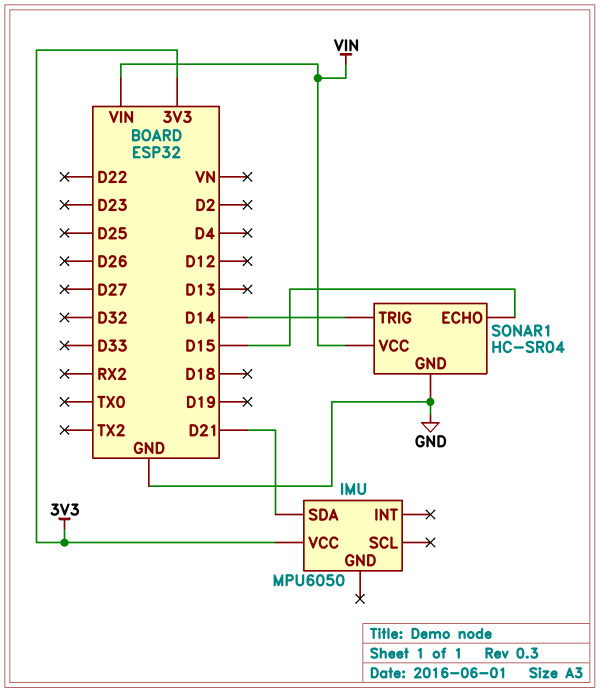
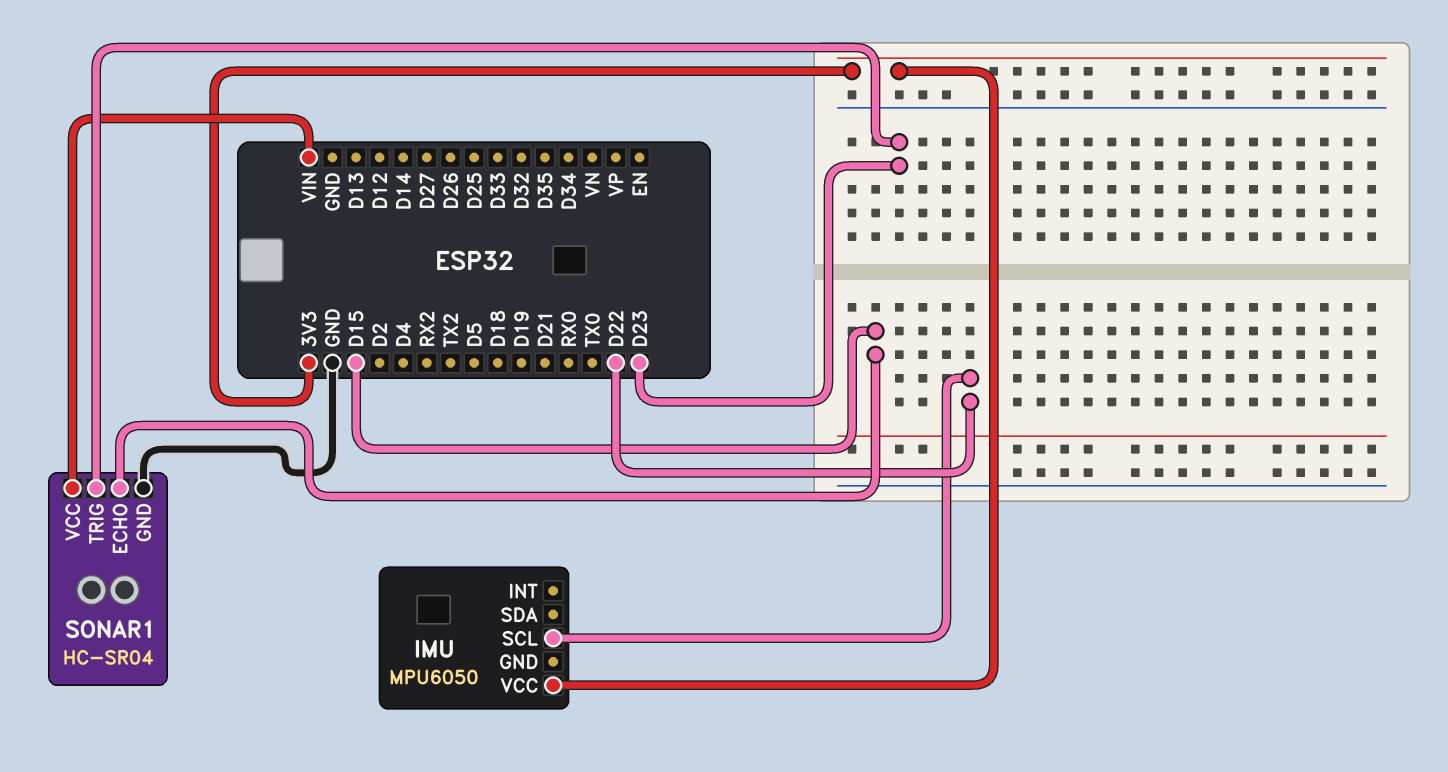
IMU pin SCL: none -> D22
IMU pin SDA: D21 -> none
SONAR1 pin TRIG: D14 -> D23

